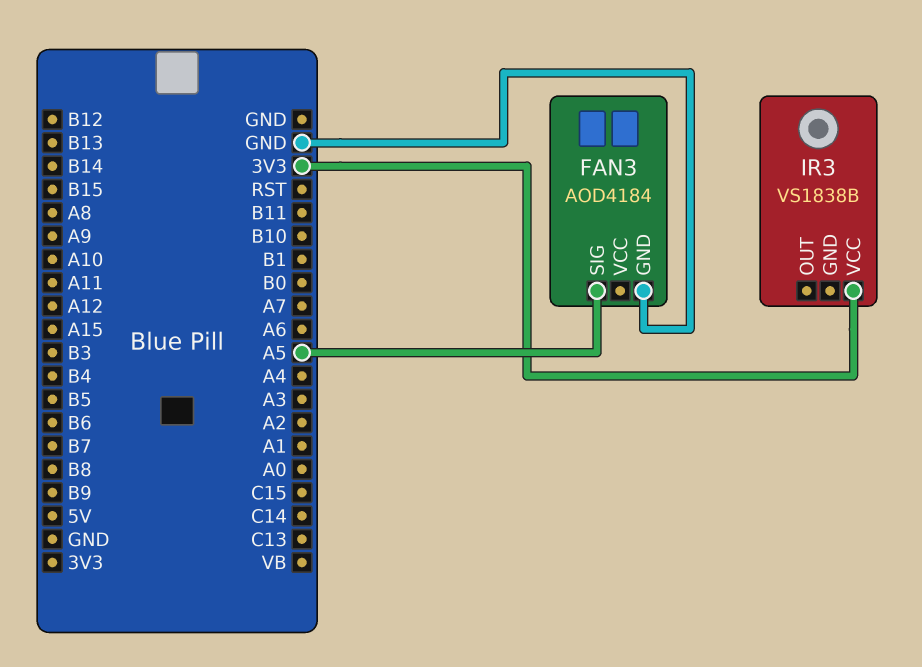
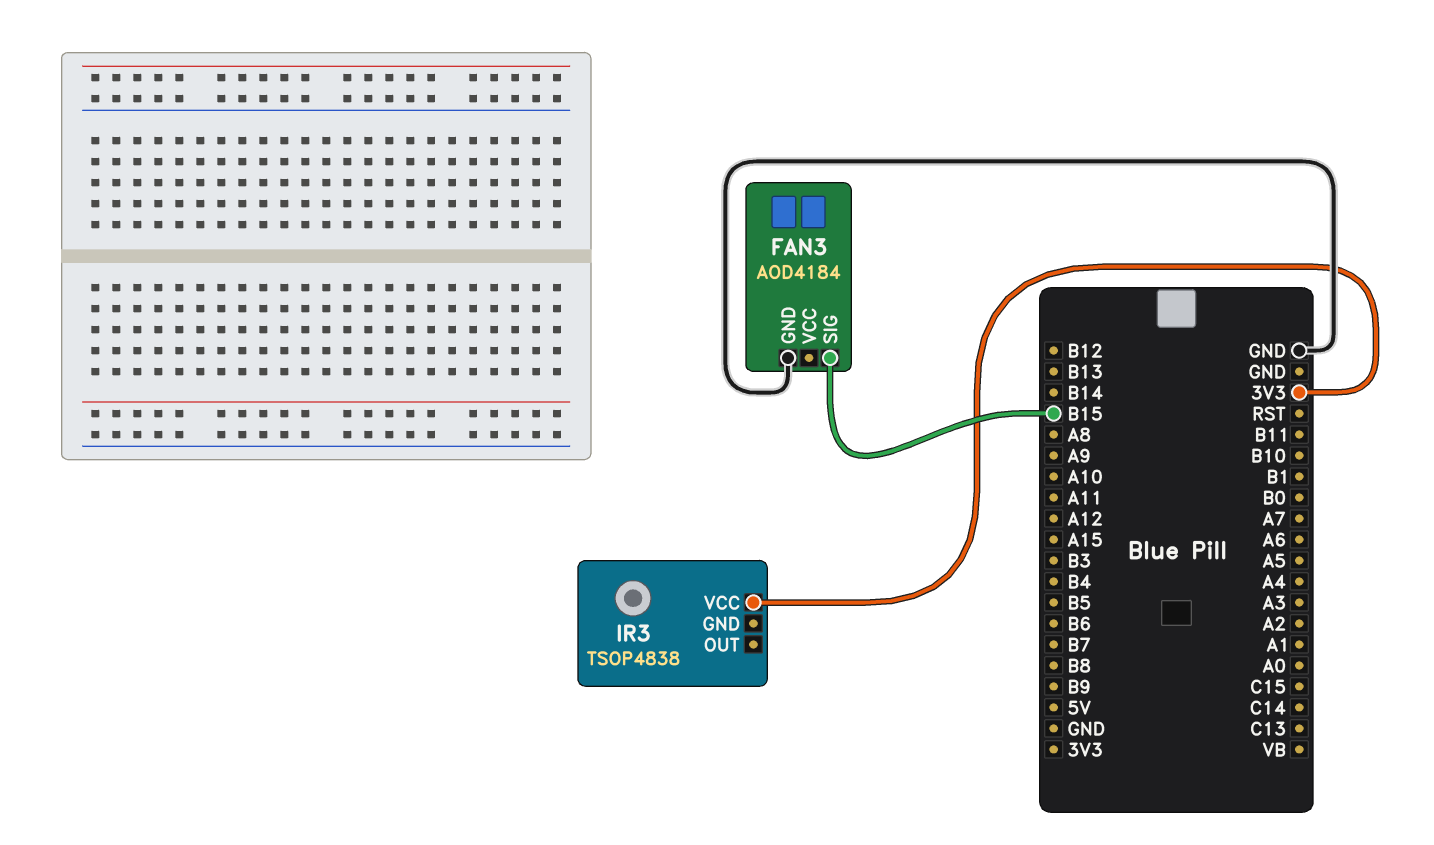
FAN3 pin SIG: A5 -> B15
IR3: VS1838B -> TSOP4838

